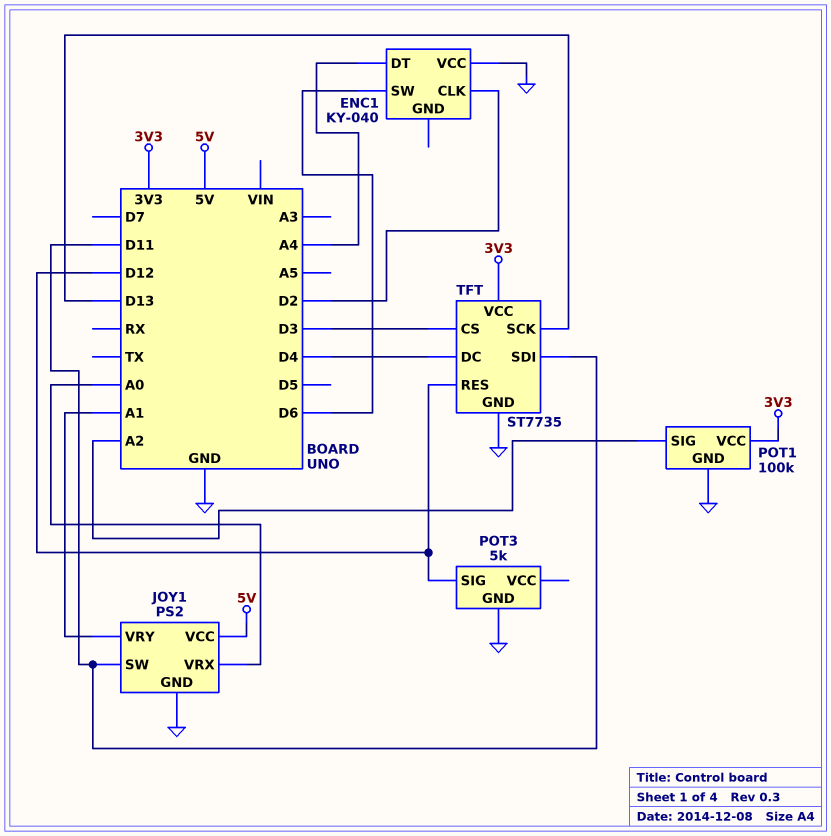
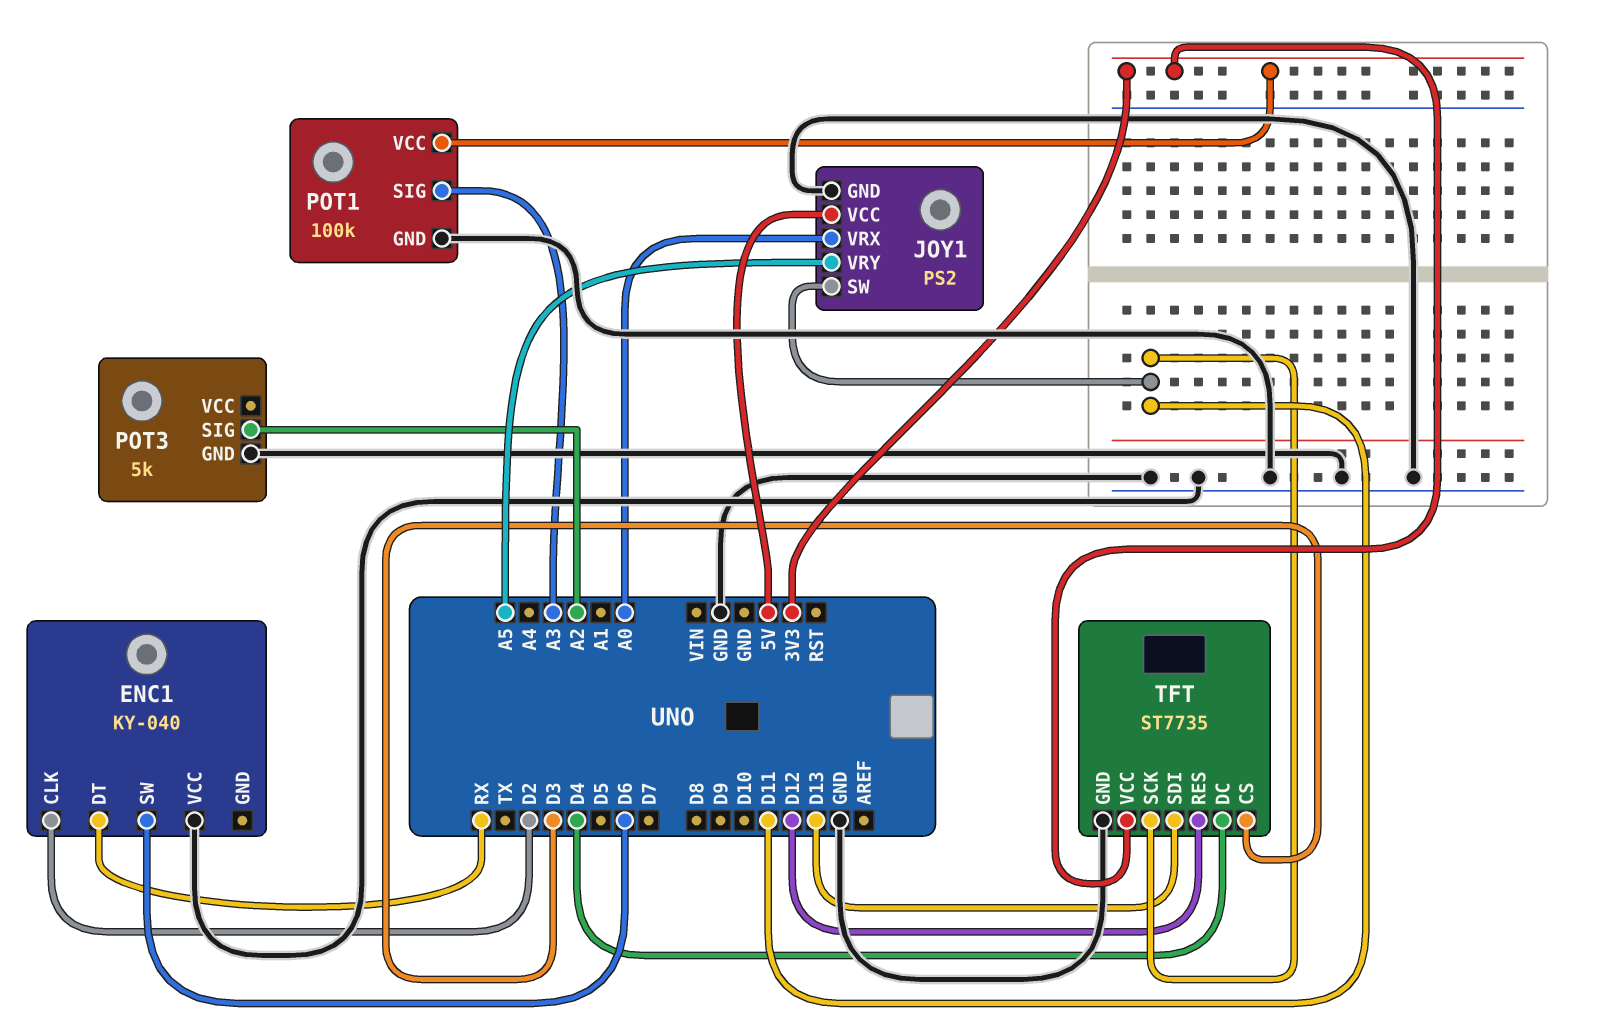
ENC1 pin DT: A4 -> RX
JOY1 pin VRY: A1 -> A5
POT1 pin SIG: A2 -> A3
POT3 pin SIG: D12 -> A2
TFT pin SCK: D13 -> D11
TFT pin SDI: D11 -> D13

